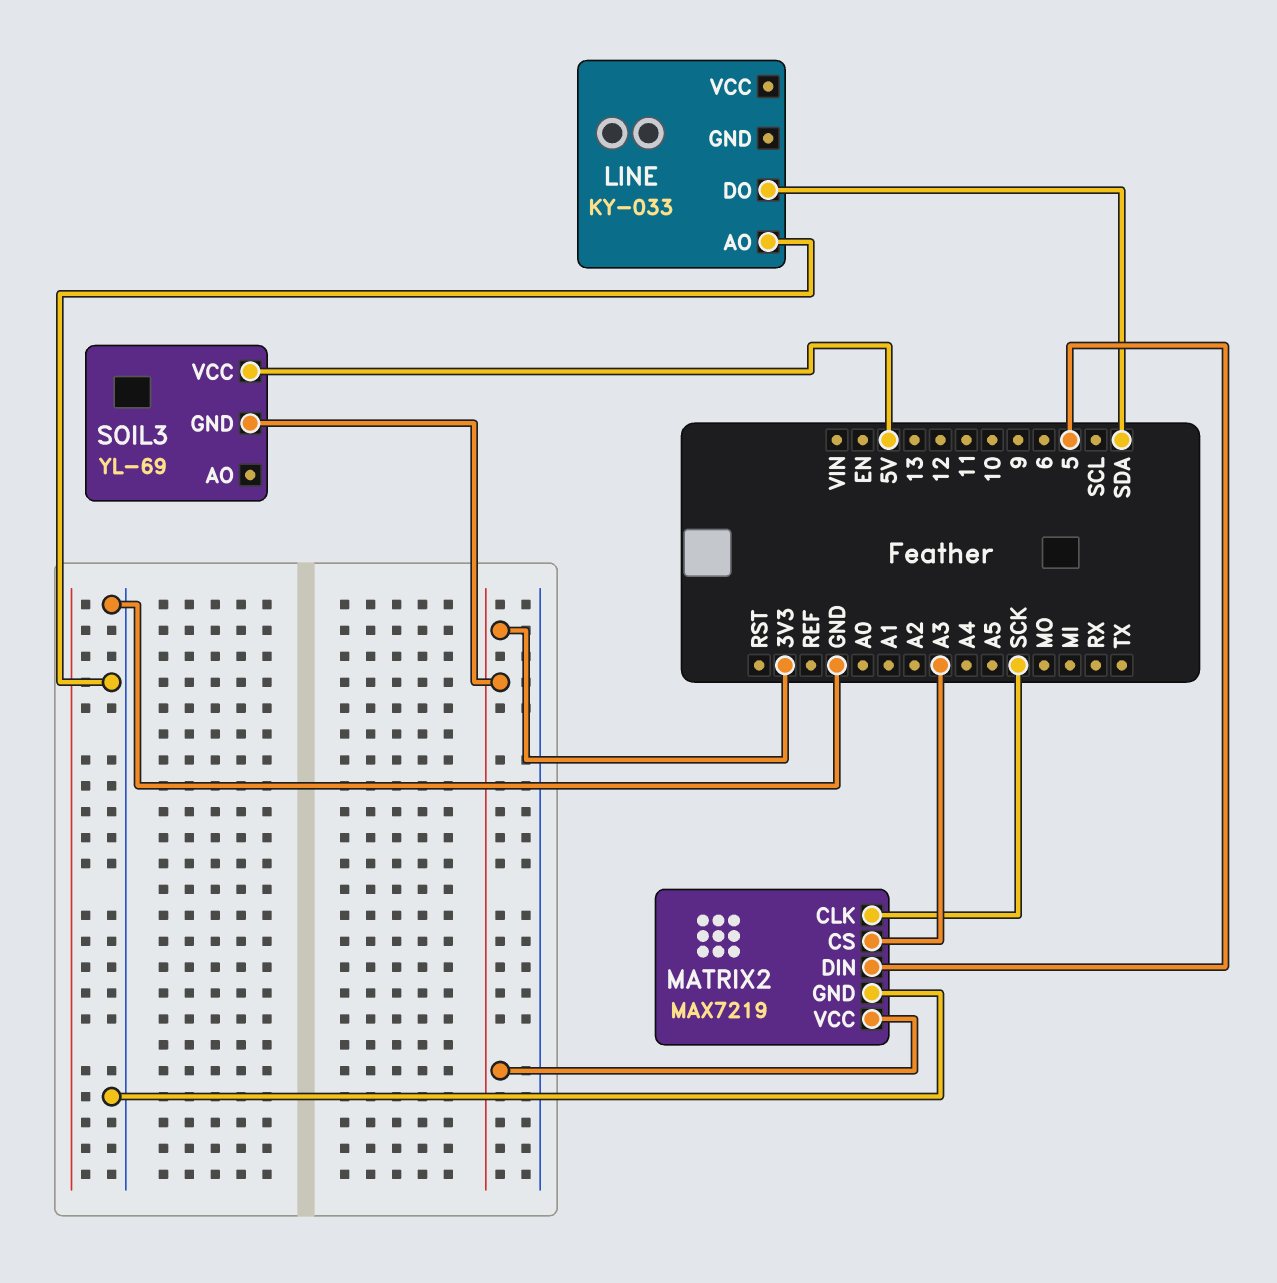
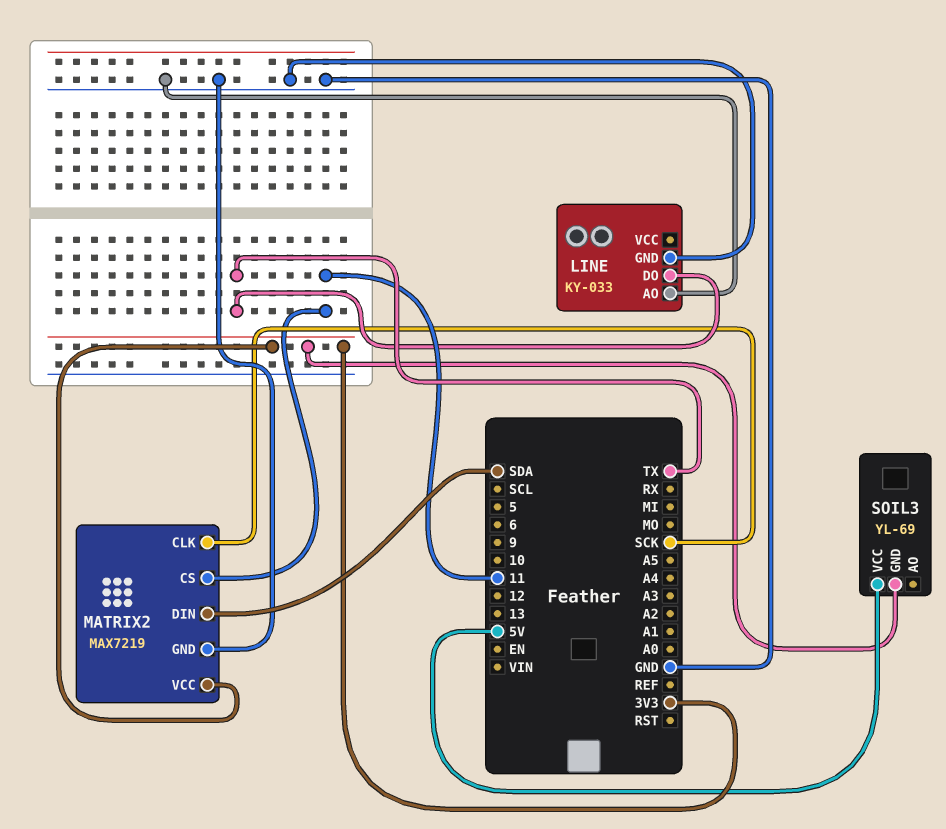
LINE pin DO: SDA -> TX
LINE pin GND: none -> GND
MATRIX2 pin CS: A3 -> 11
MATRIX2 pin DIN: 5 -> SDA

